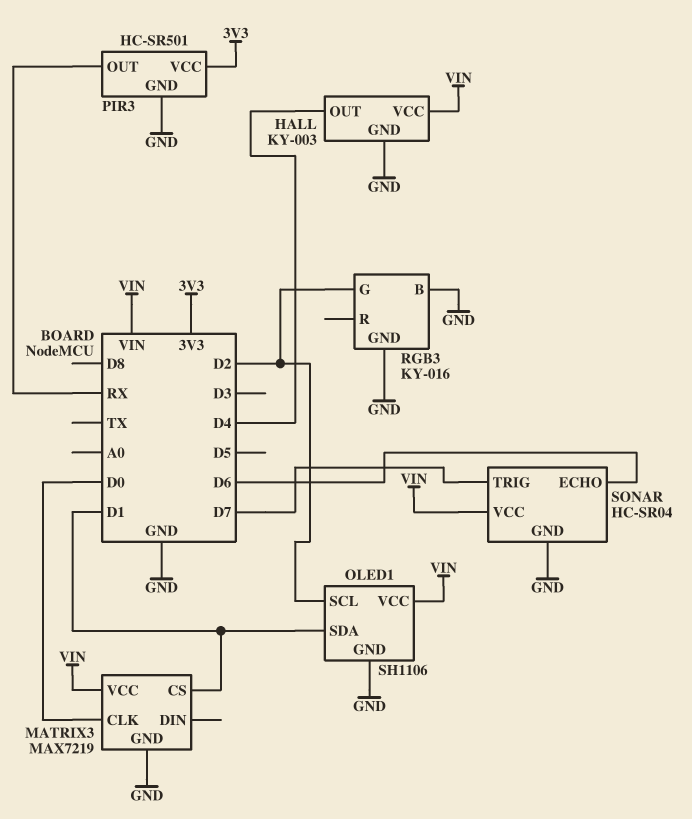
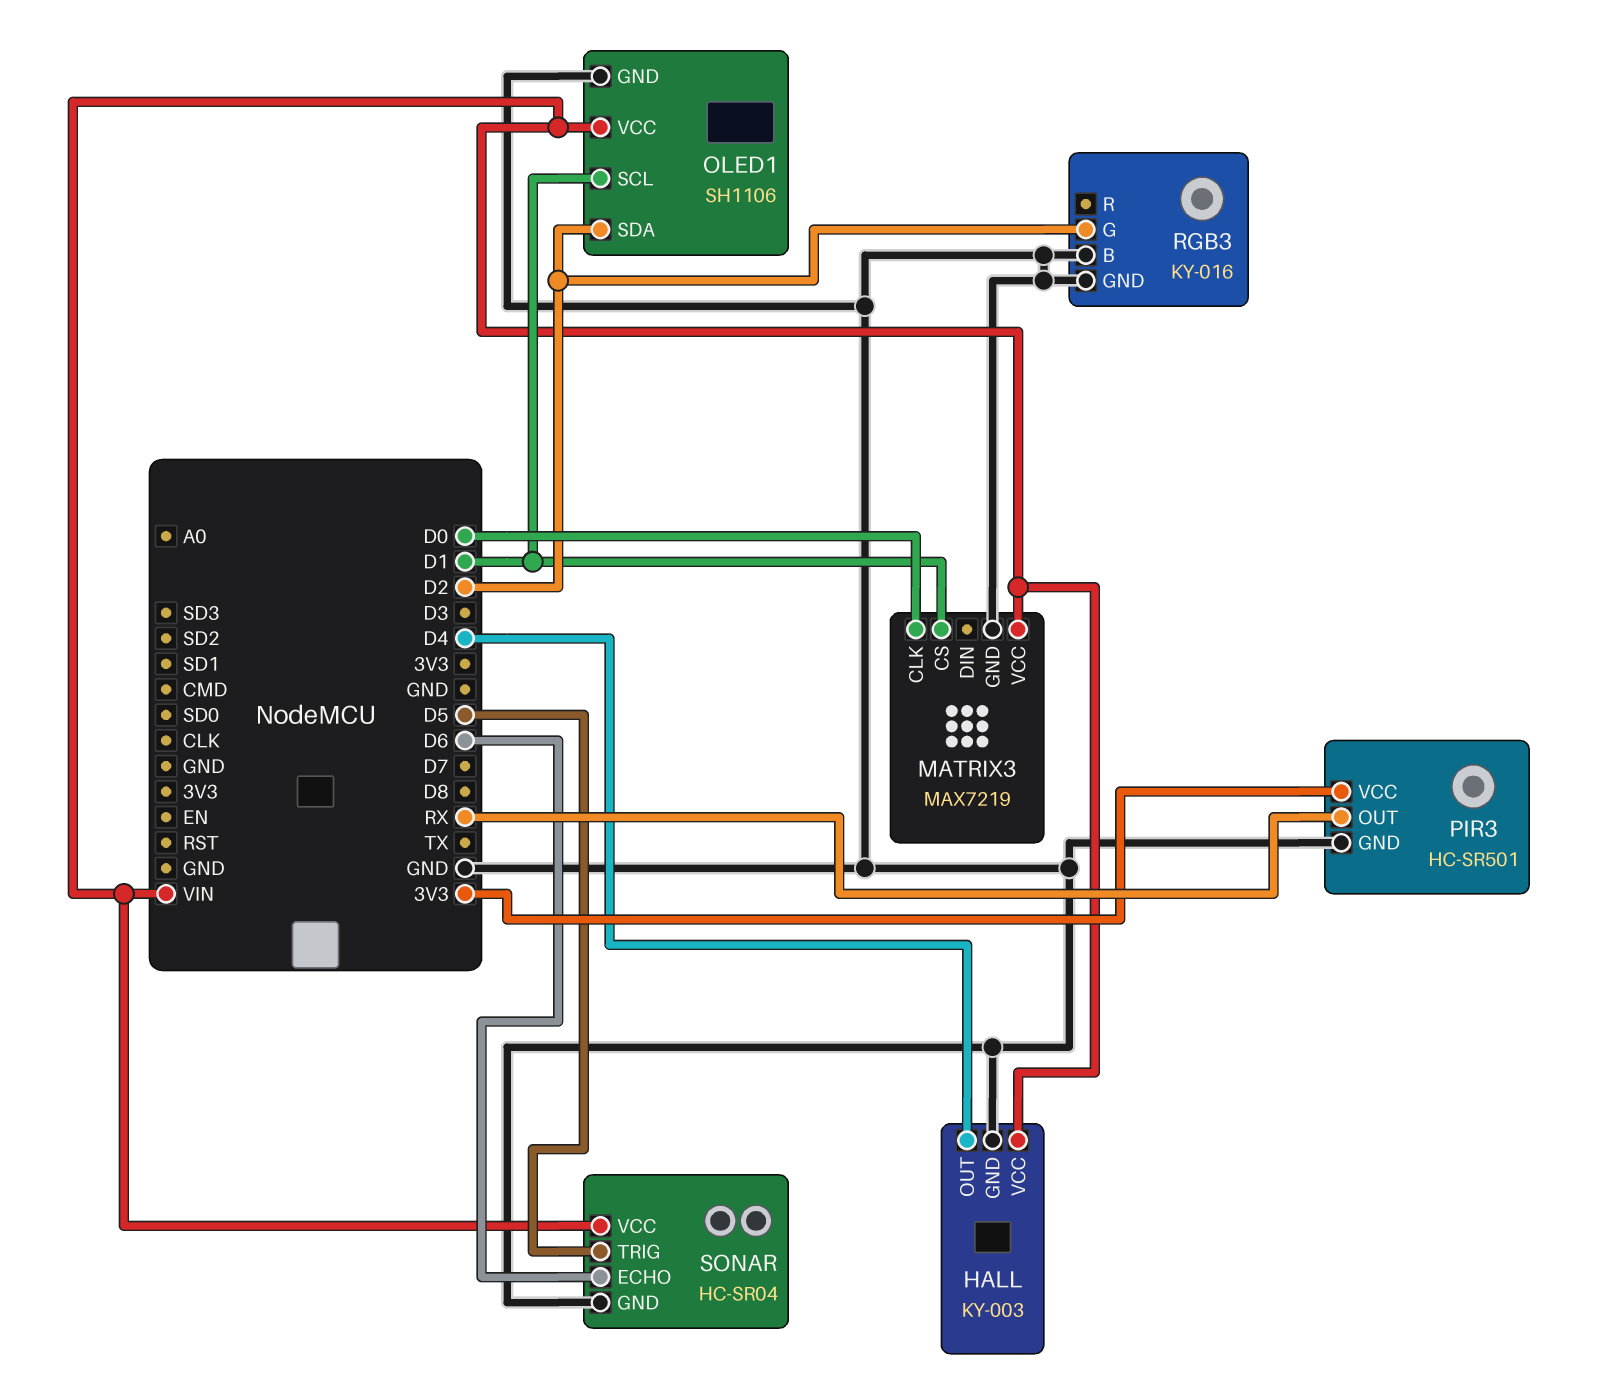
OLED1 pin SCL: D2 -> D1
OLED1 pin SDA: D1 -> D2
SONAR pin TRIG: D7 -> D5

